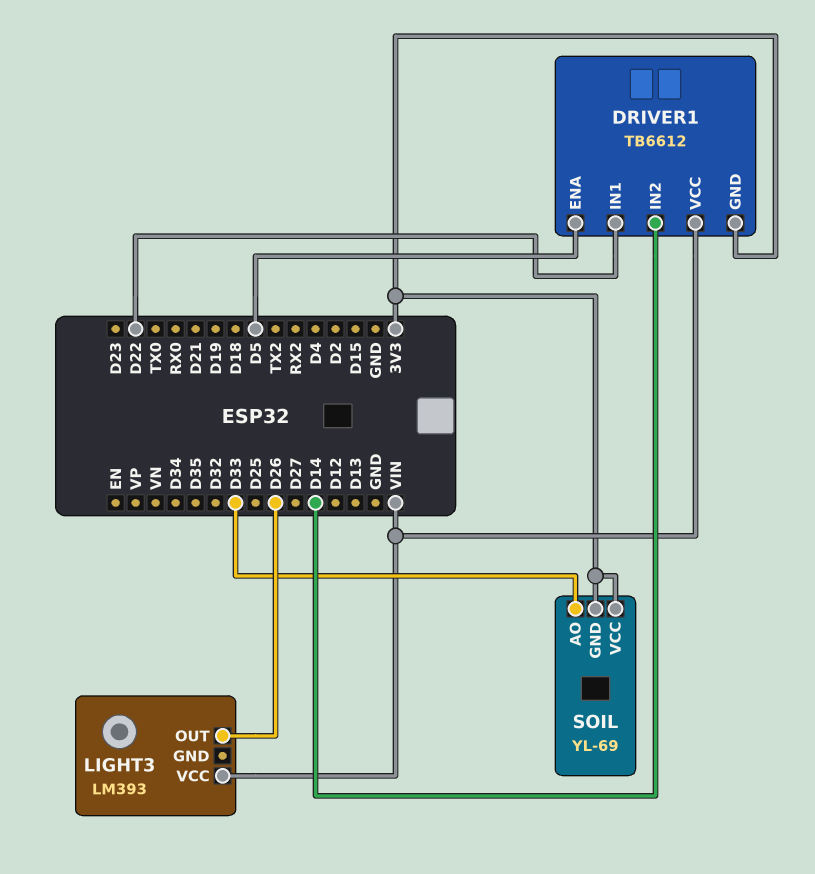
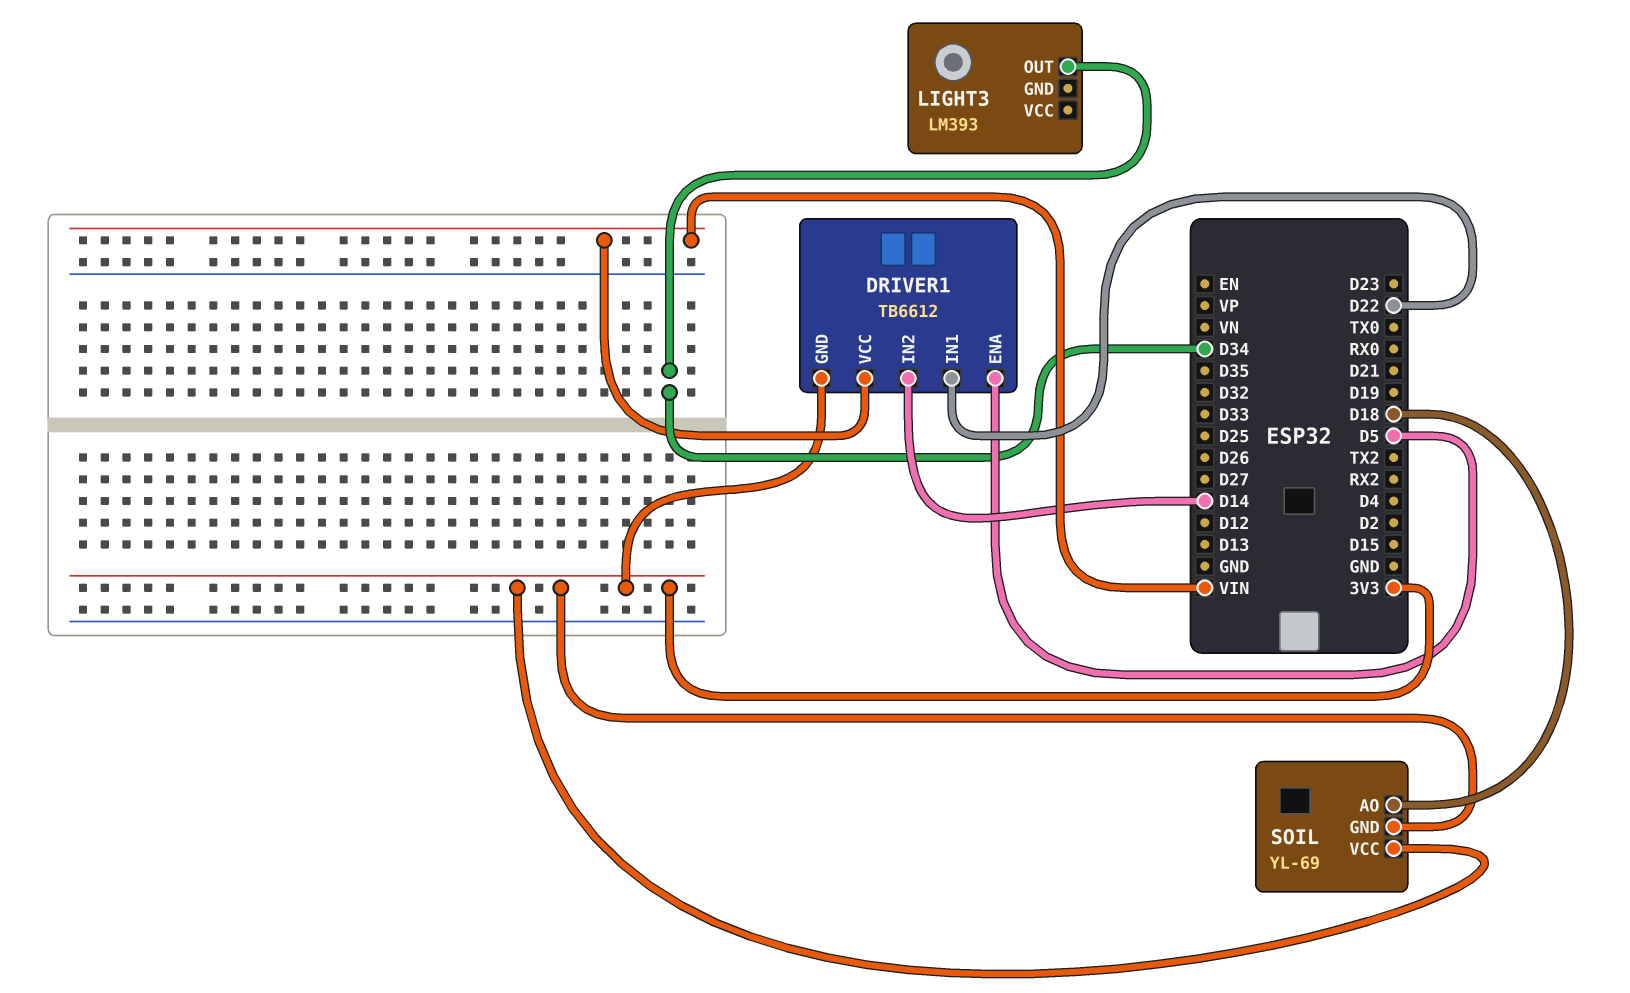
LIGHT3 pin OUT: D26 -> D34
LIGHT3 pin VCC: VIN -> none
SOIL pin AO: D33 -> D18

